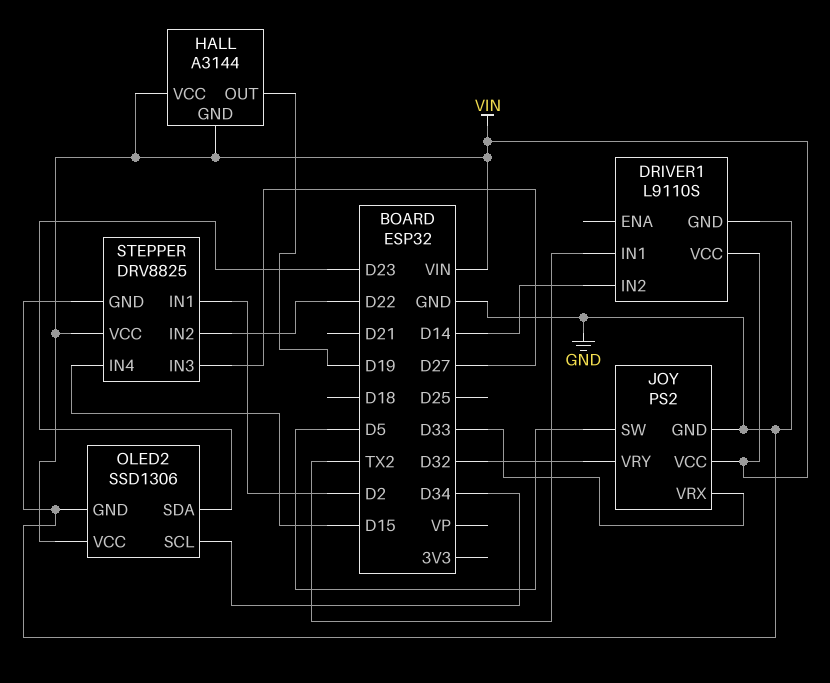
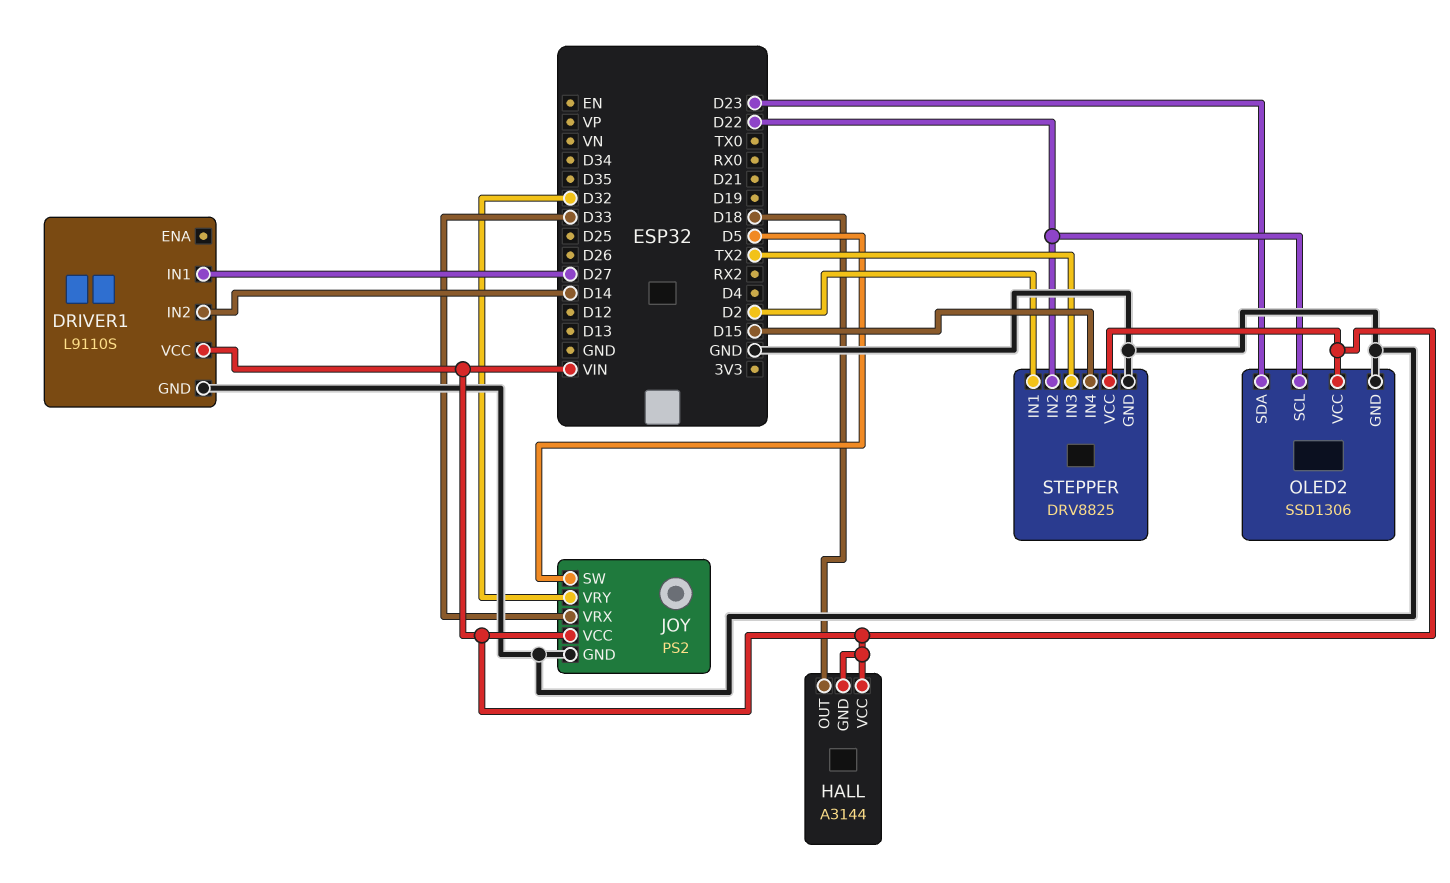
DRIVER1 pin IN1: TX2 -> D27
HALL pin OUT: D19 -> D18
OLED2 pin SCL: D34 -> D22
STEPPER pin IN3: D27 -> TX2

